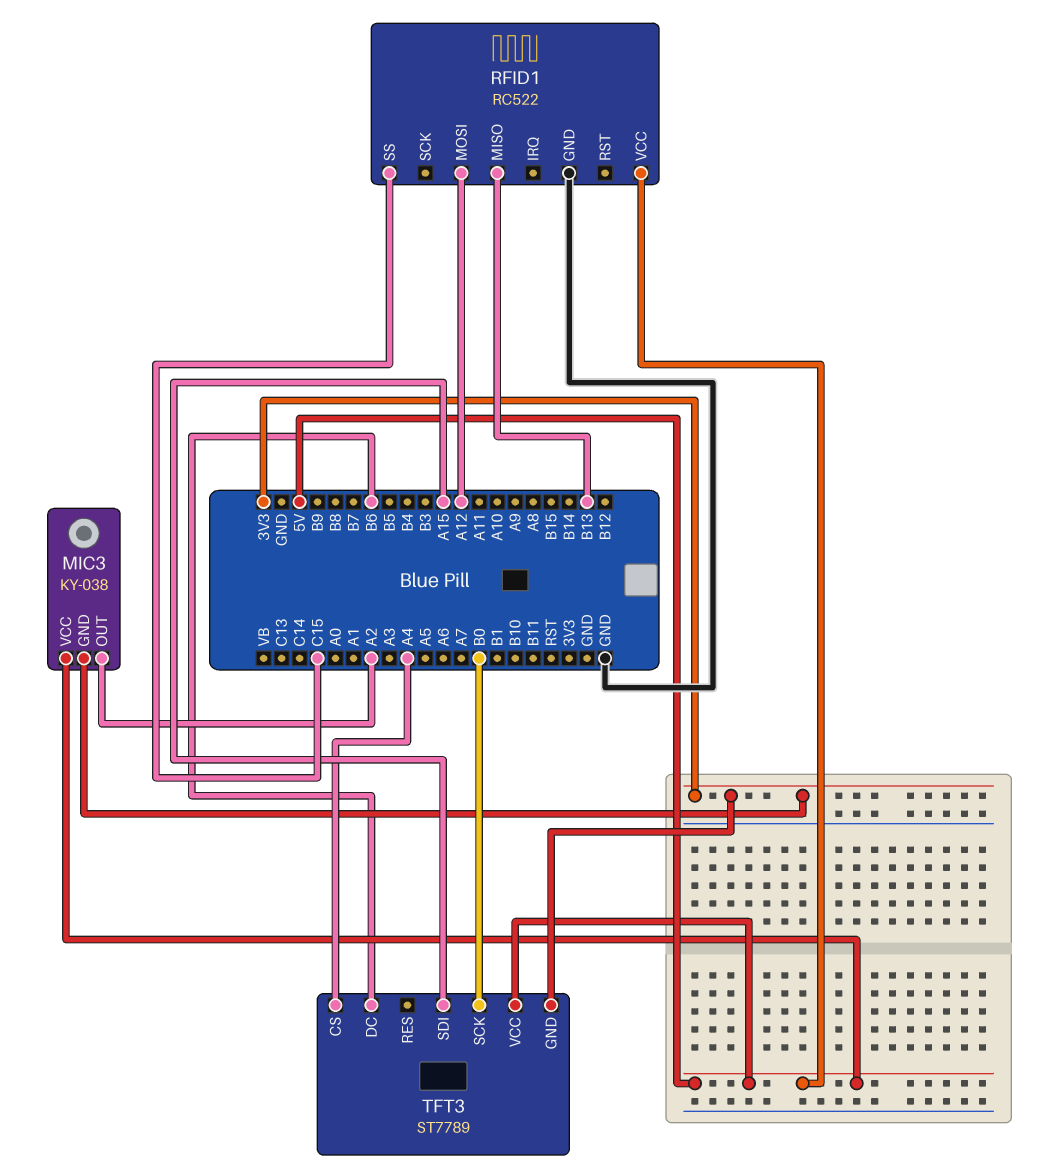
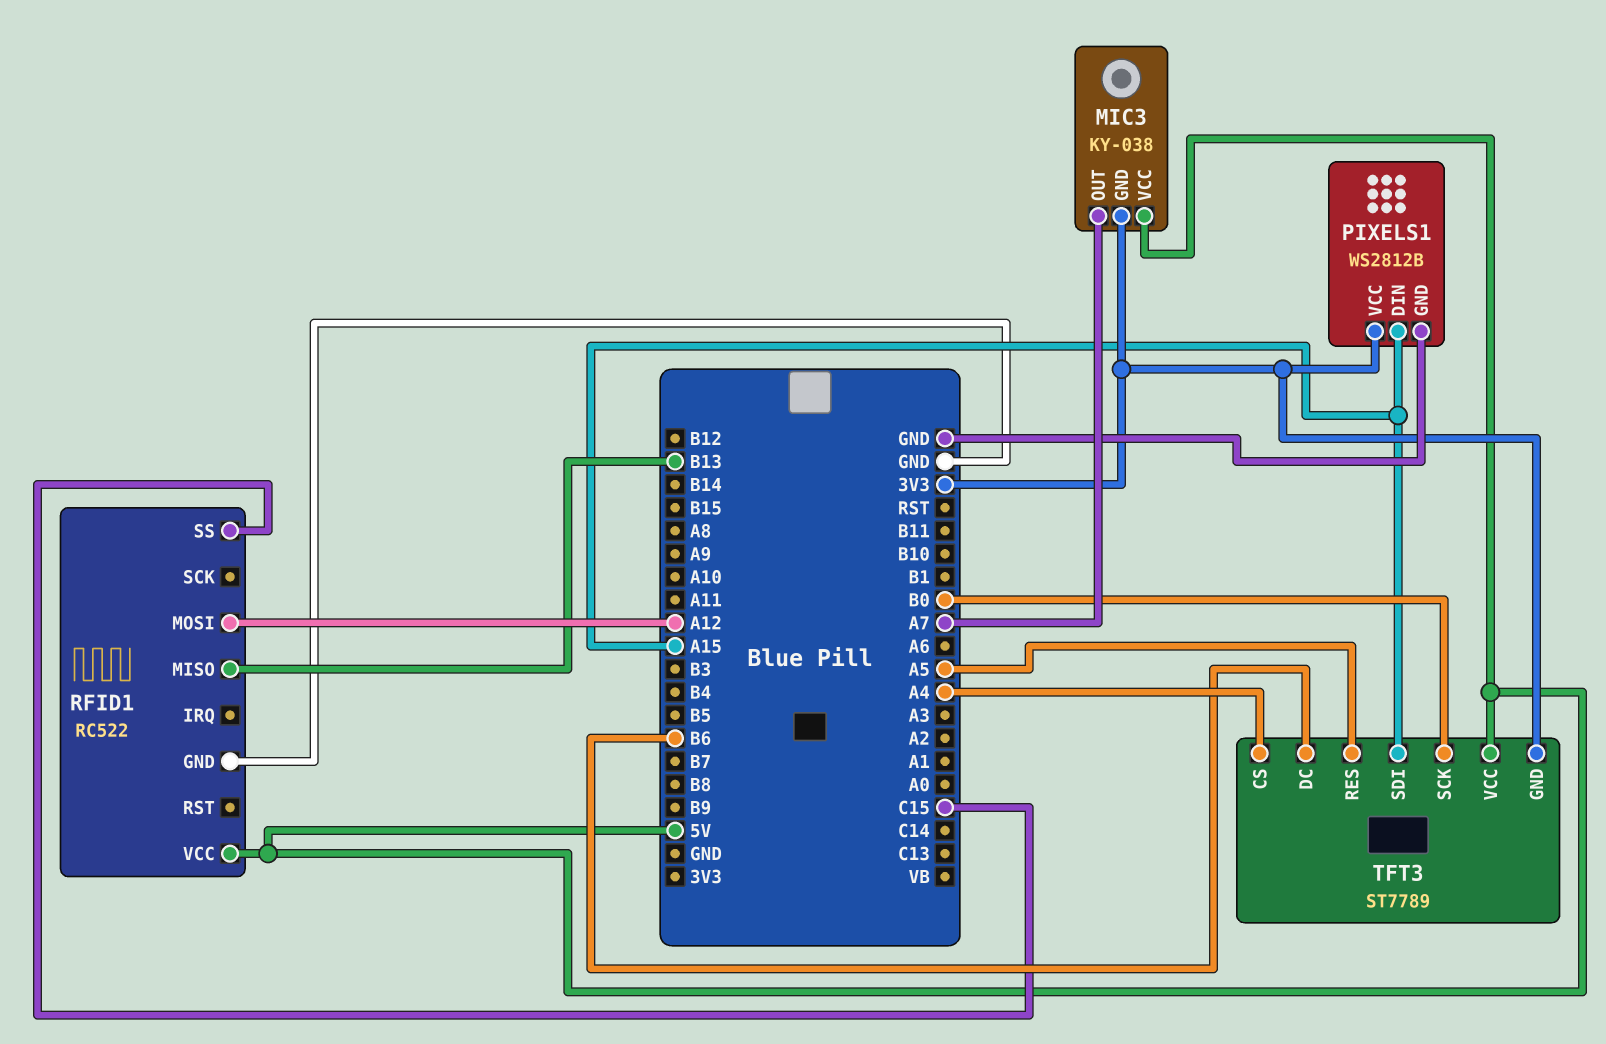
MIC3 pin OUT: A2 -> A7
PIXELS1: none -> WS2812B
PIXELS1 pin DIN: none -> A15
PIXELS1 pin GND: none -> GND
PIXELS1 pin VCC: none -> 3V3
TFT3 pin RES: none -> A5

